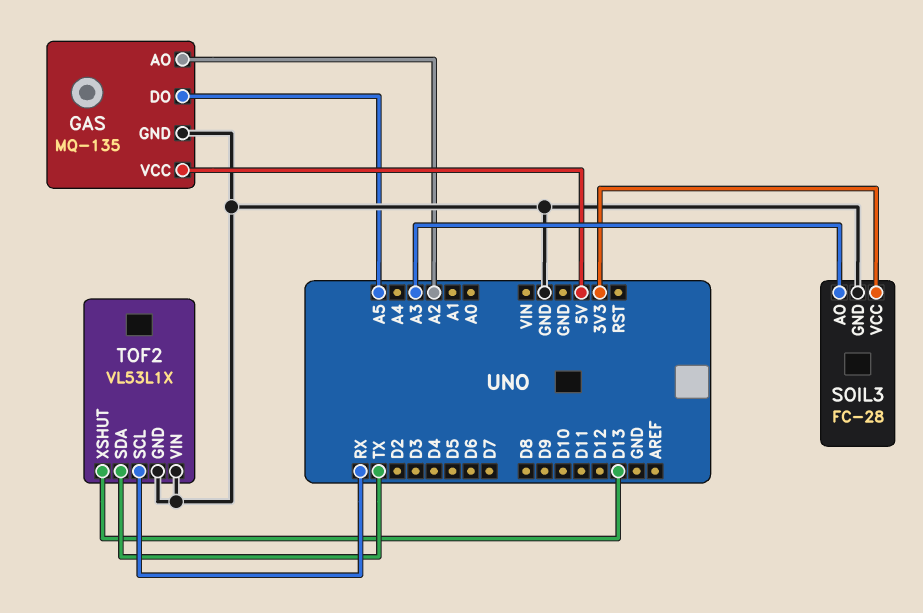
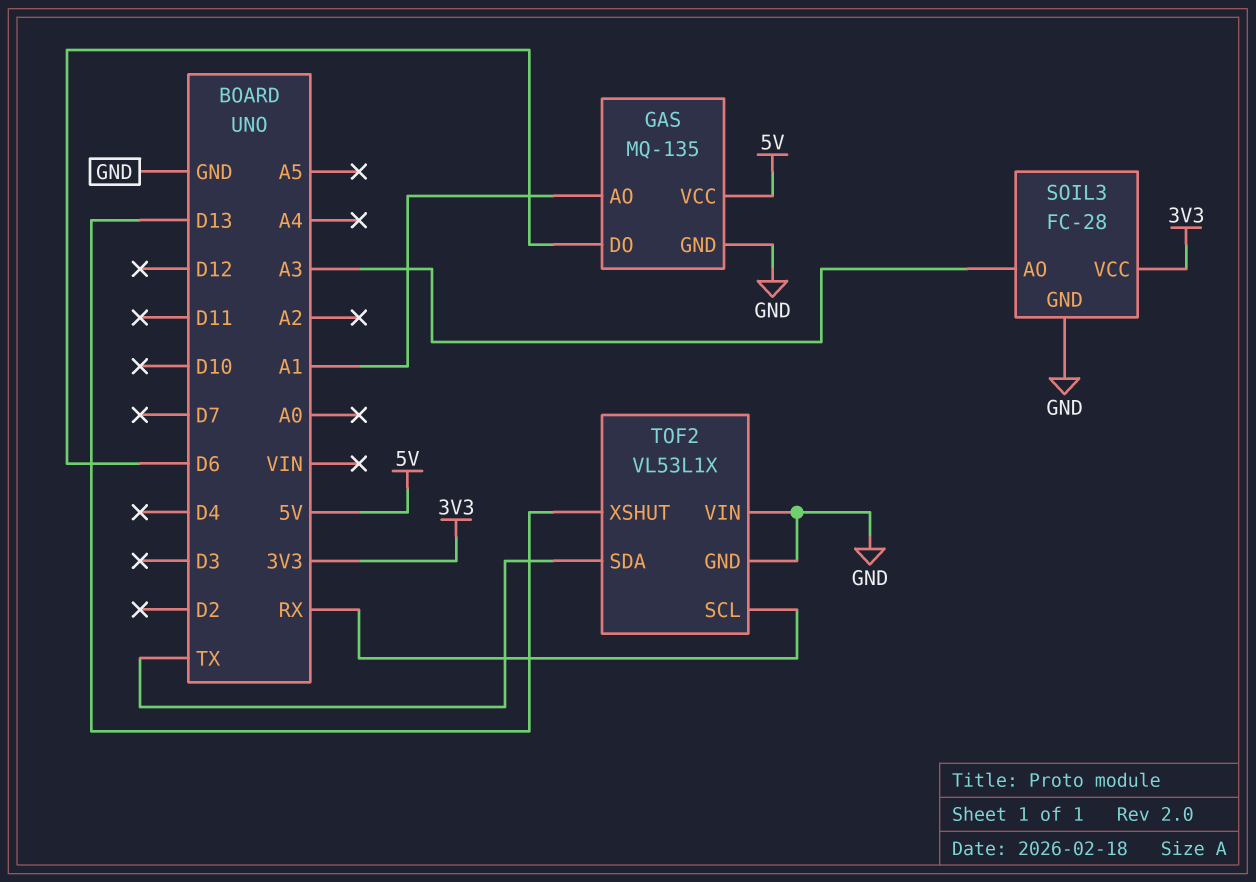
GAS pin AO: A2 -> A1
GAS pin DO: A5 -> D6

